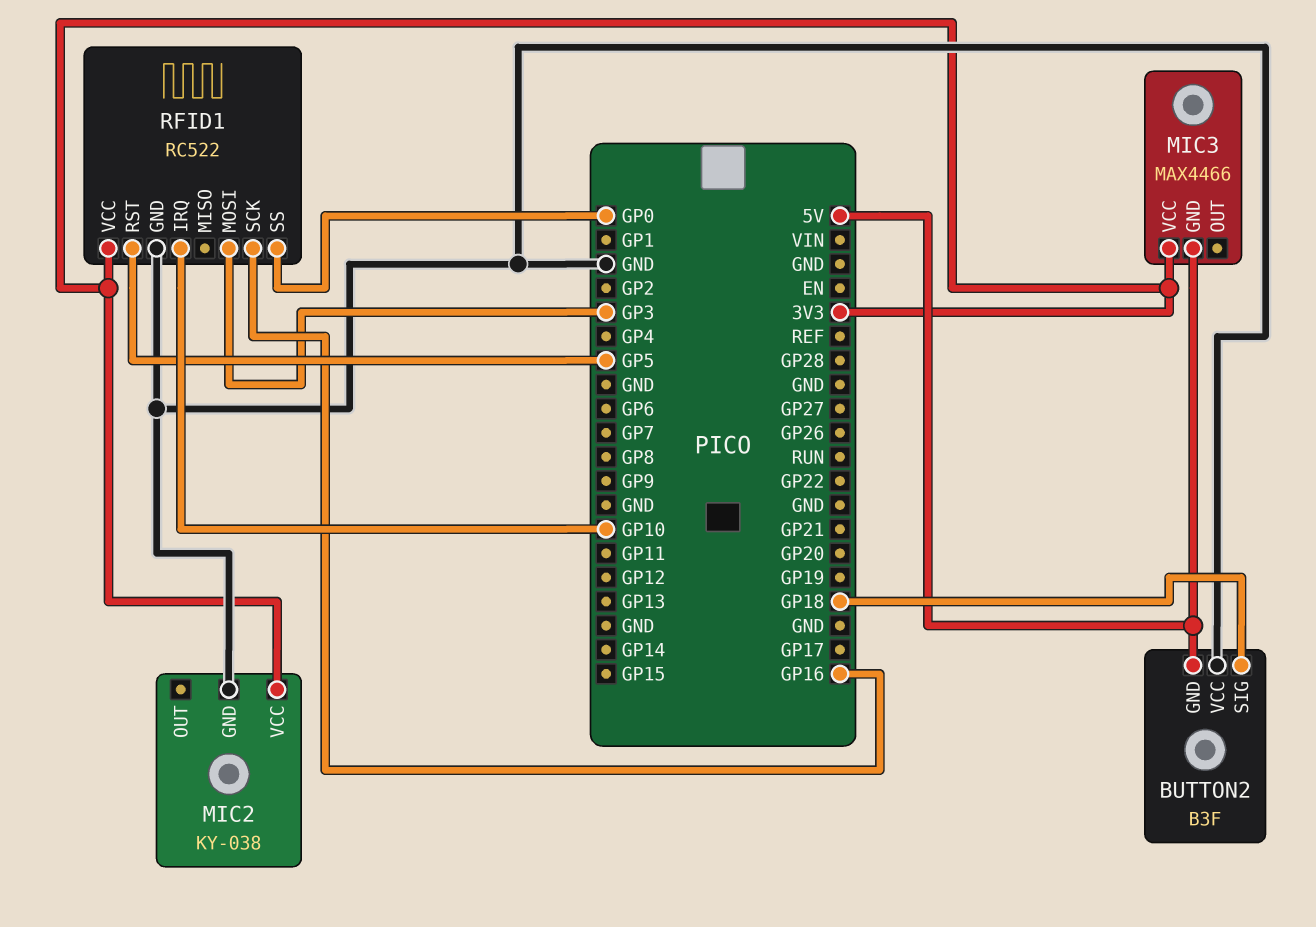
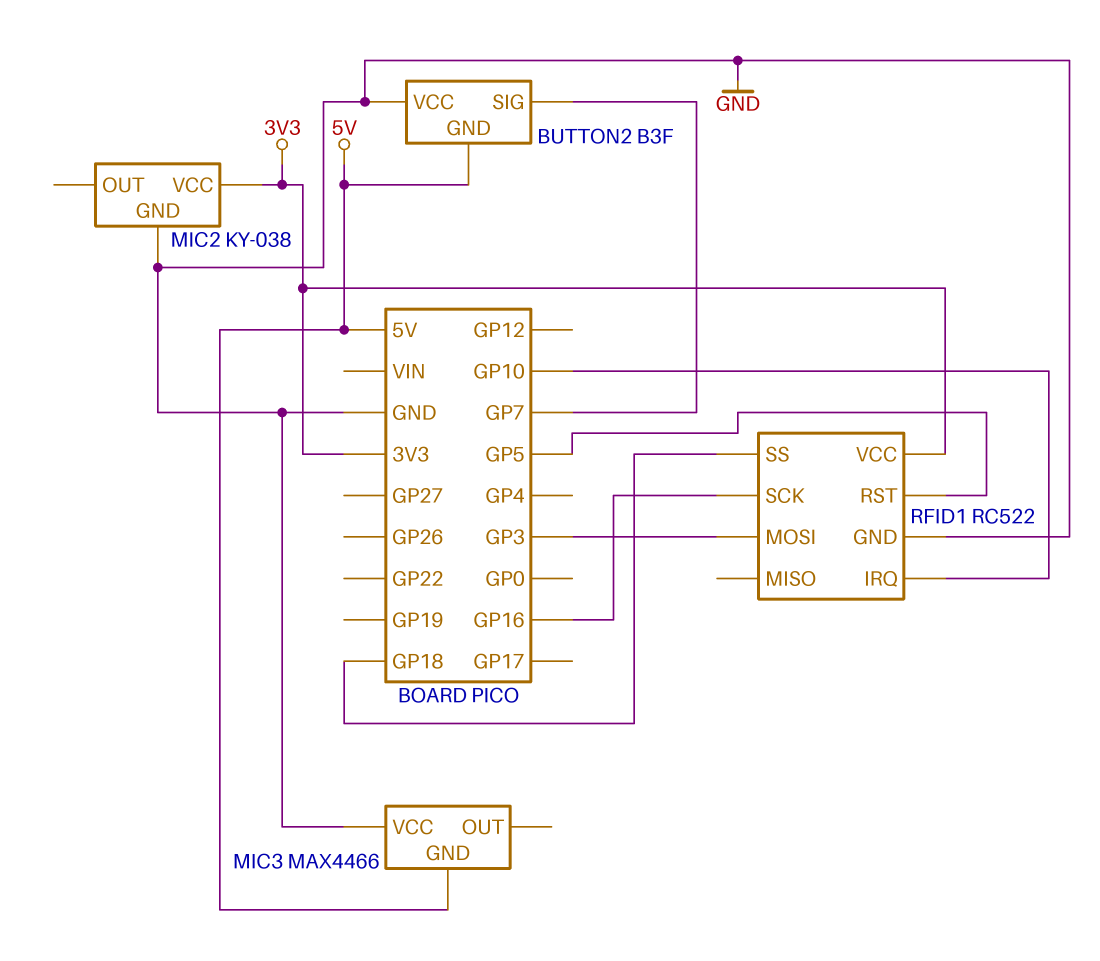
BUTTON2 pin SIG: GP18 -> GP7
MIC3 pin VCC: 3V3 -> GND
RFID1 pin SS: GP0 -> GP18

